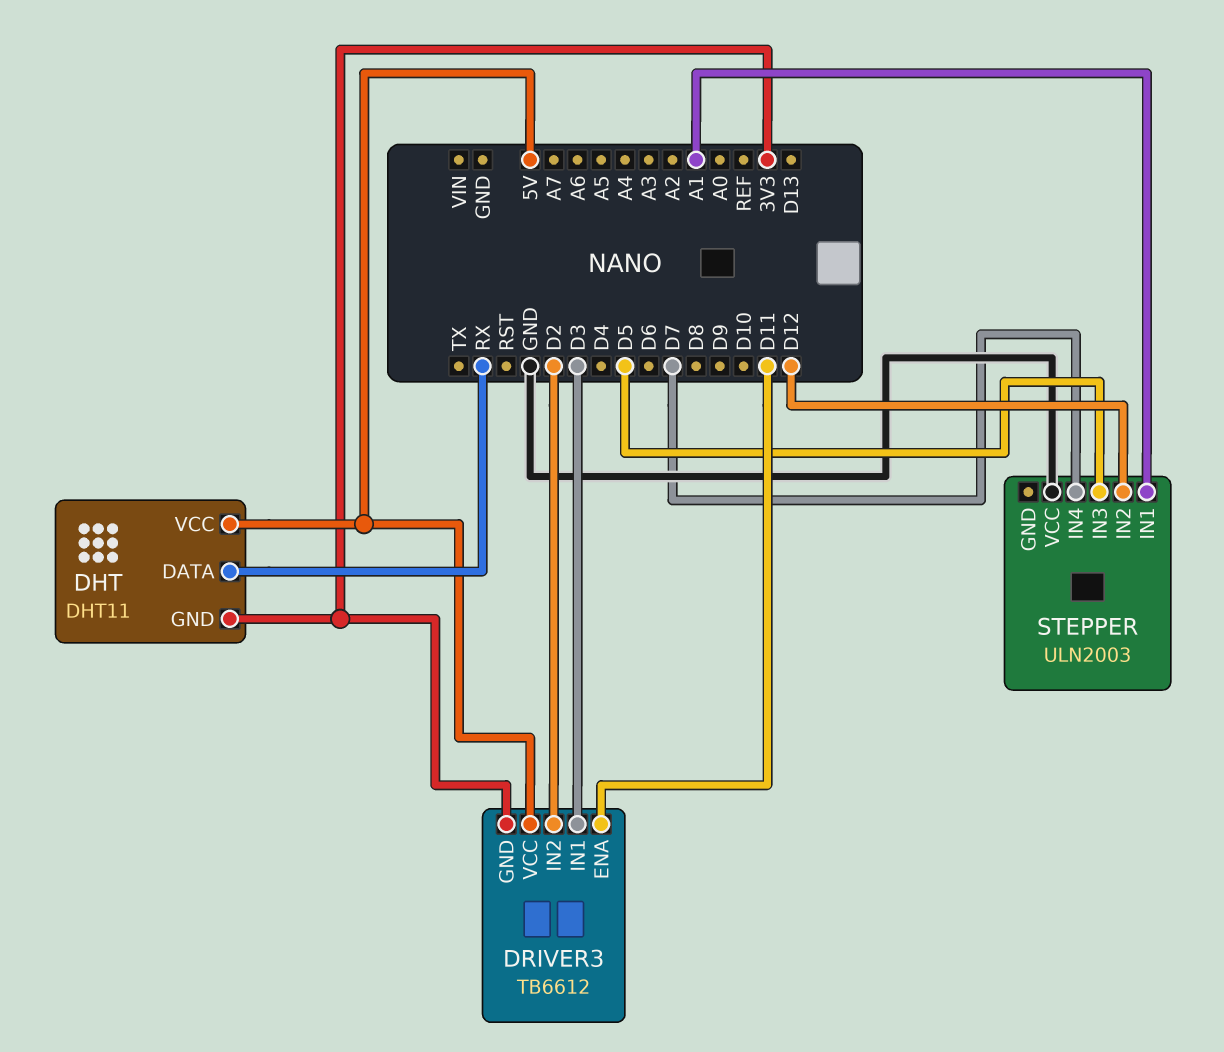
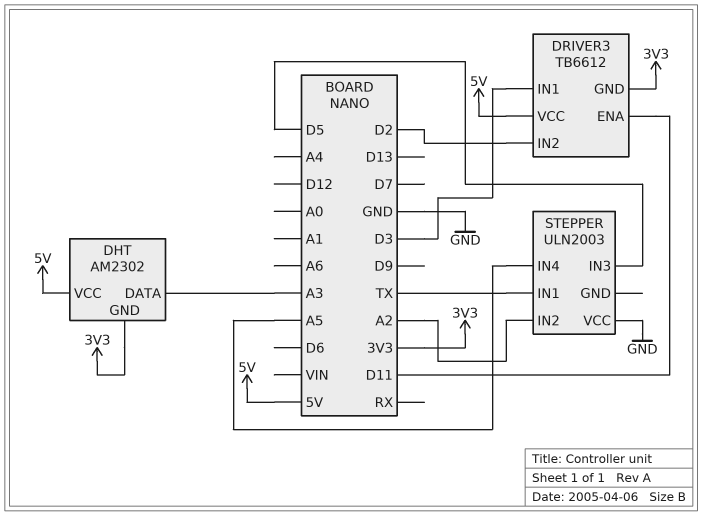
DHT: DHT11 -> AM2302
DHT pin DATA: RX -> A3
STEPPER pin IN1: A1 -> TX
STEPPER pin IN2: D12 -> A2
STEPPER pin IN4: D7 -> A5

